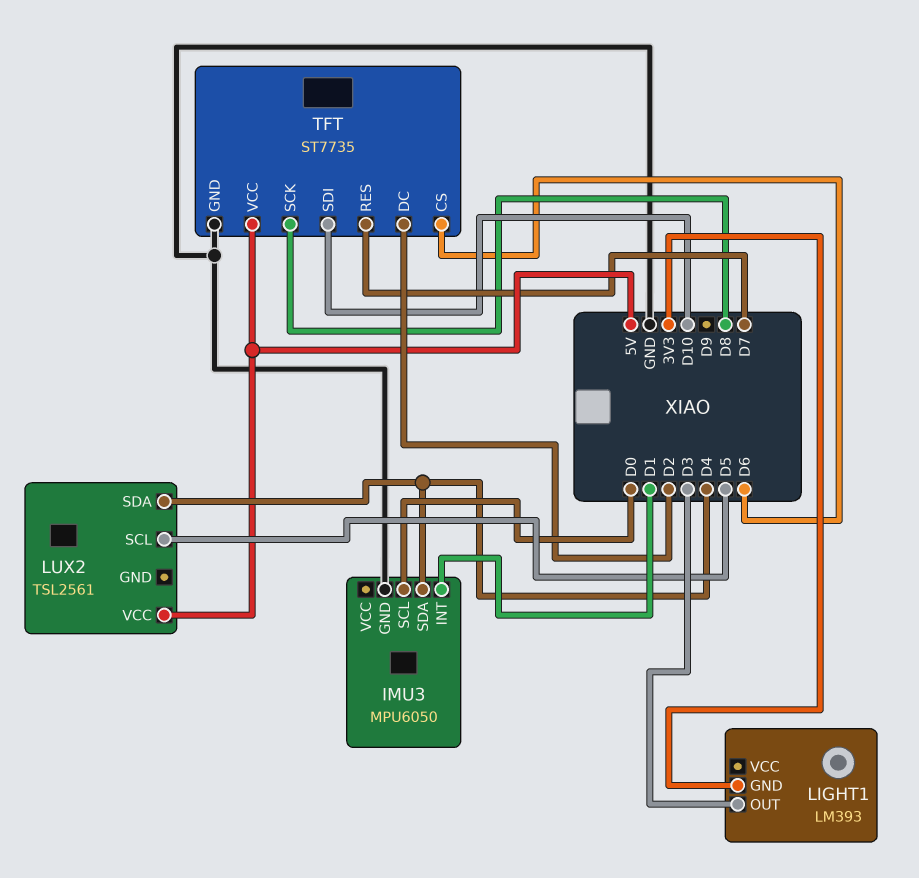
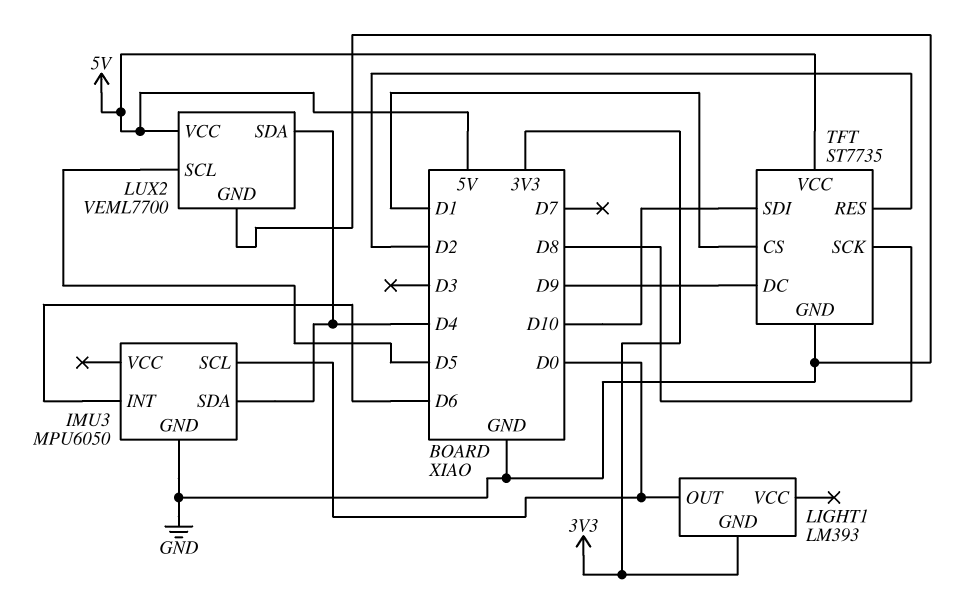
IMU3 pin INT: D1 -> D6
LIGHT1 pin OUT: D3 -> D0
LUX2: TSL2561 -> VEML7700
LUX2 pin GND: none -> GND
TFT pin CS: D6 -> D1
TFT pin DC: D2 -> D9
TFT pin RES: D7 -> D2

